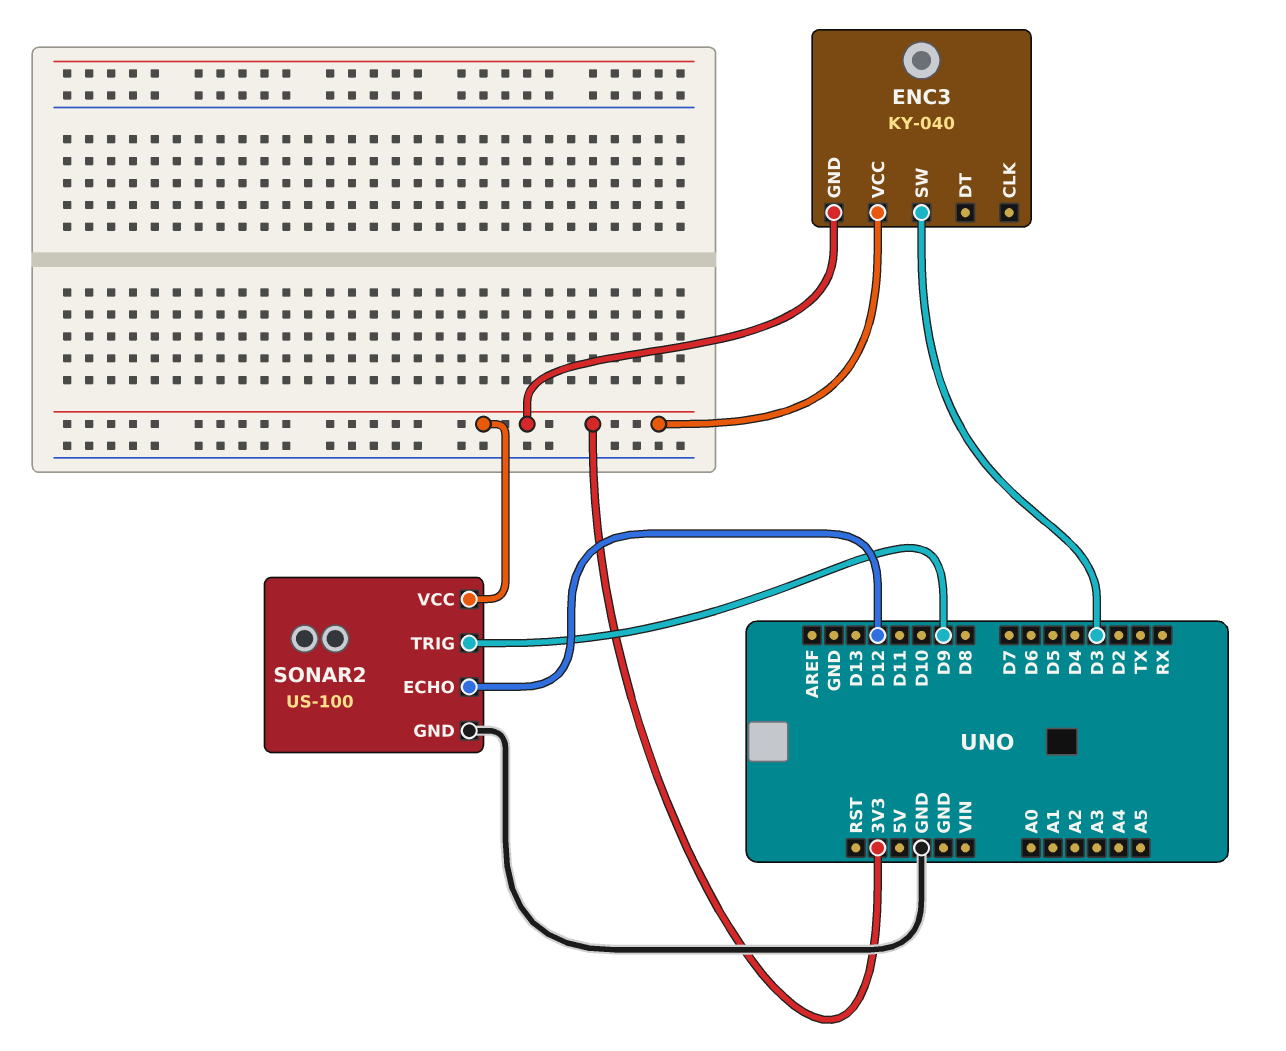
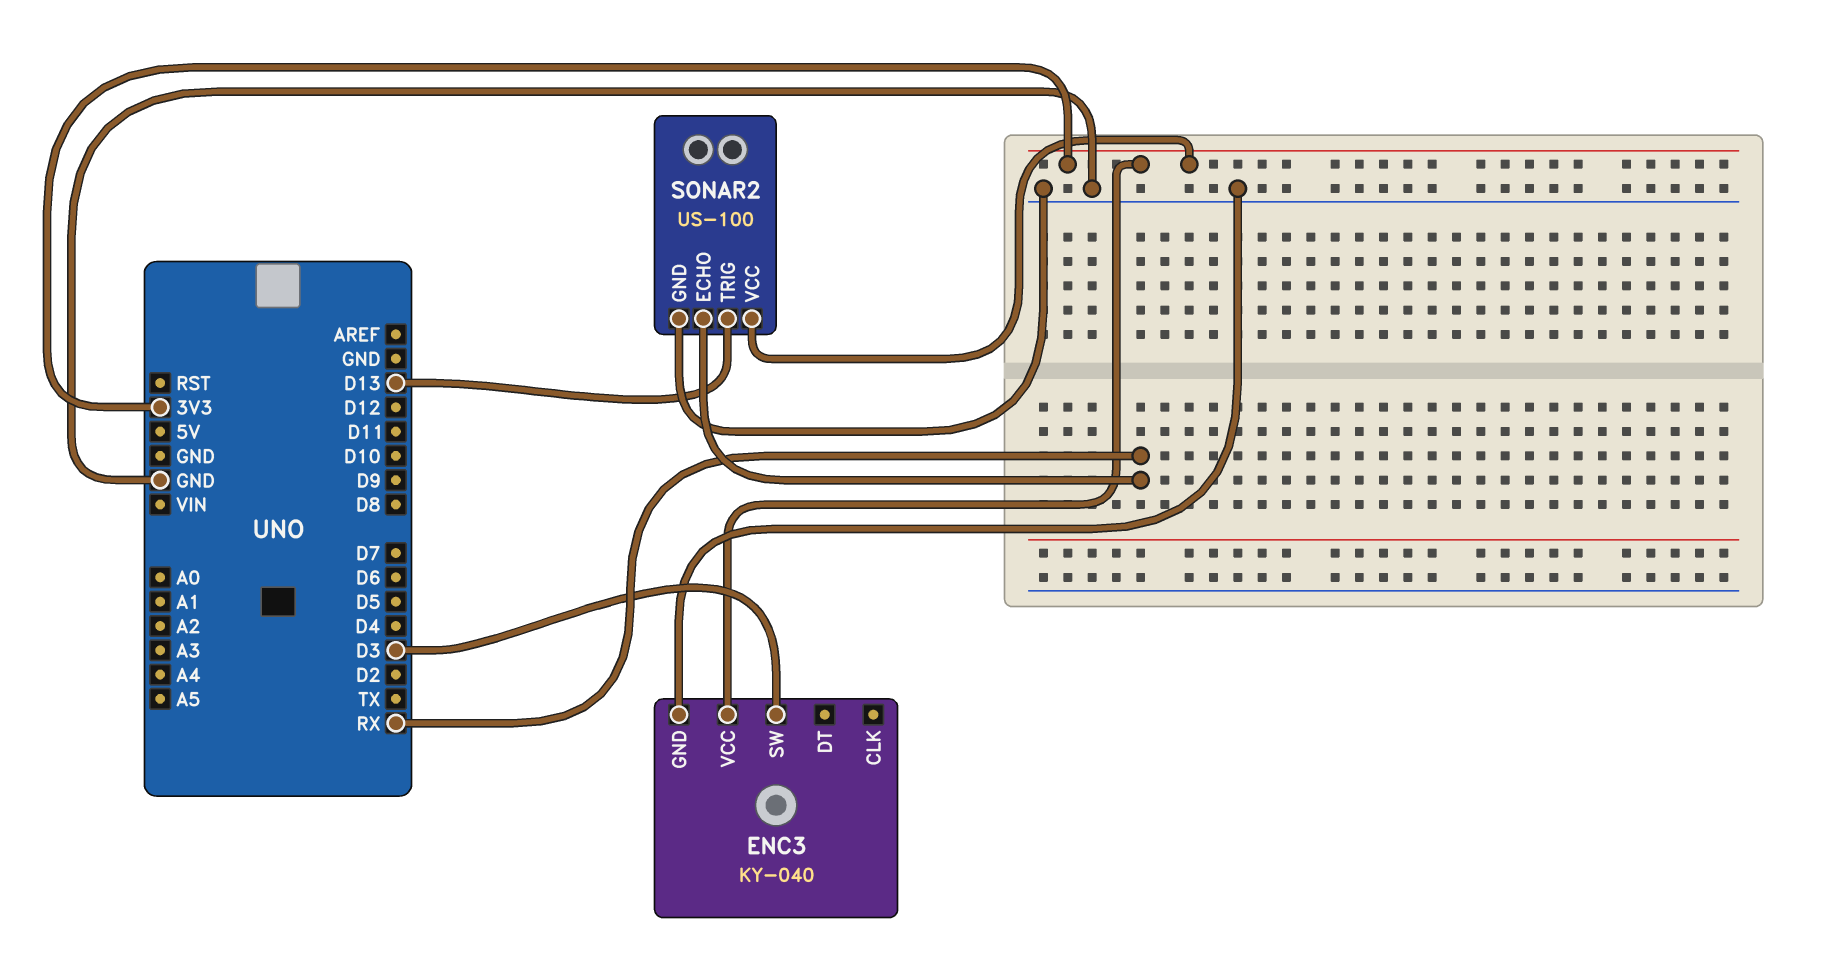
ENC3 pin GND: 3V3 -> GND
SONAR2 pin ECHO: D12 -> RX
SONAR2 pin TRIG: D9 -> D13

